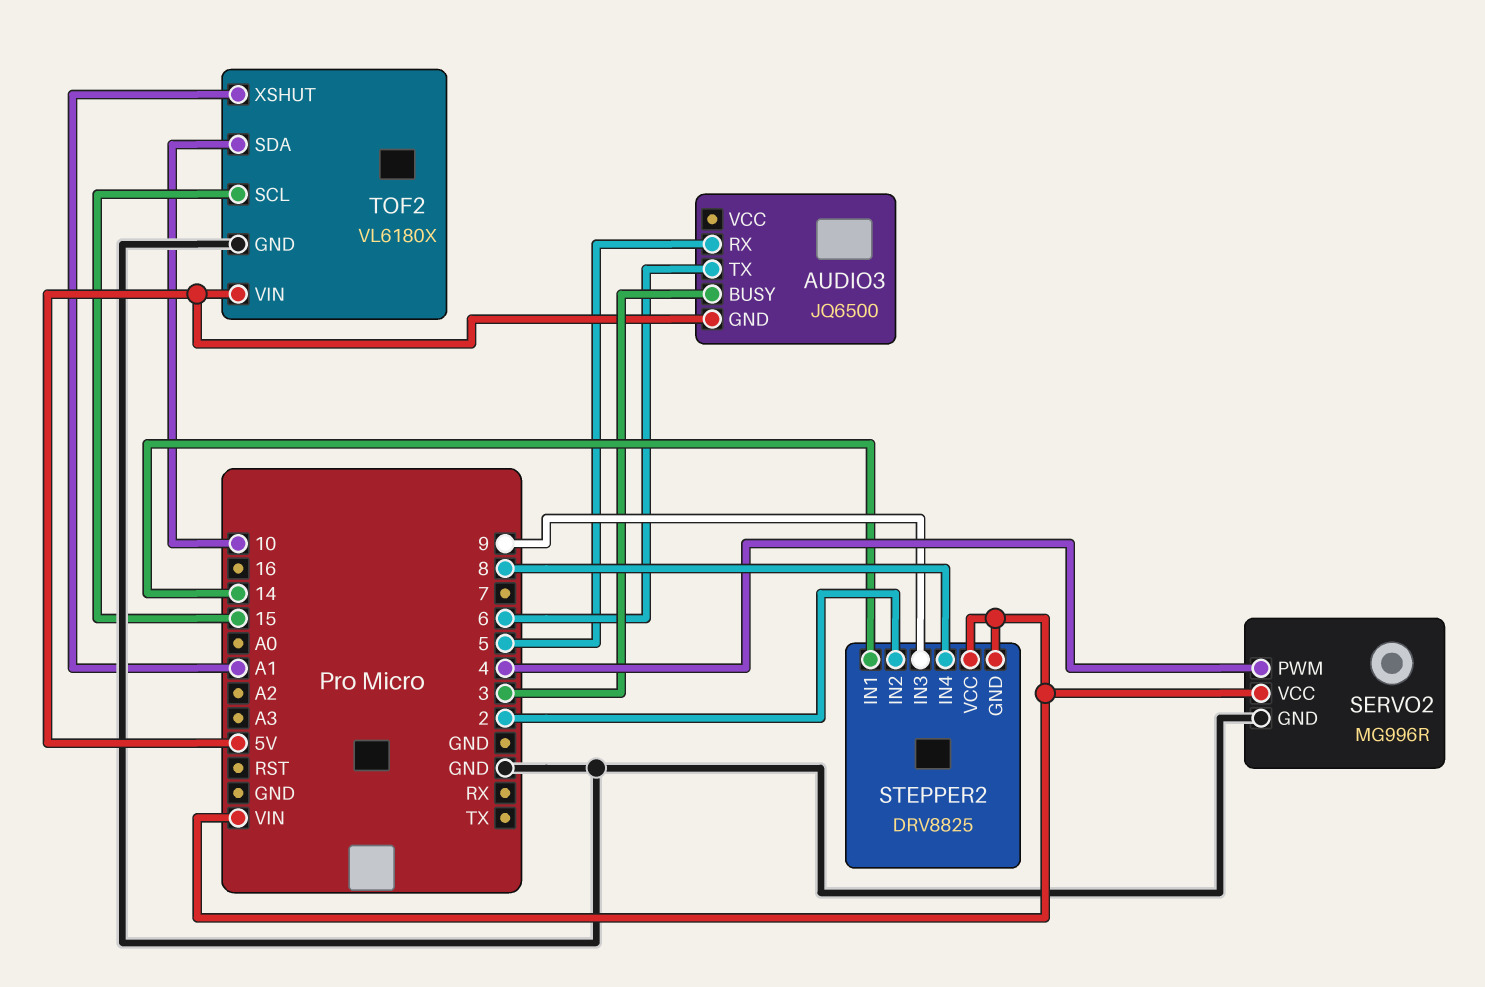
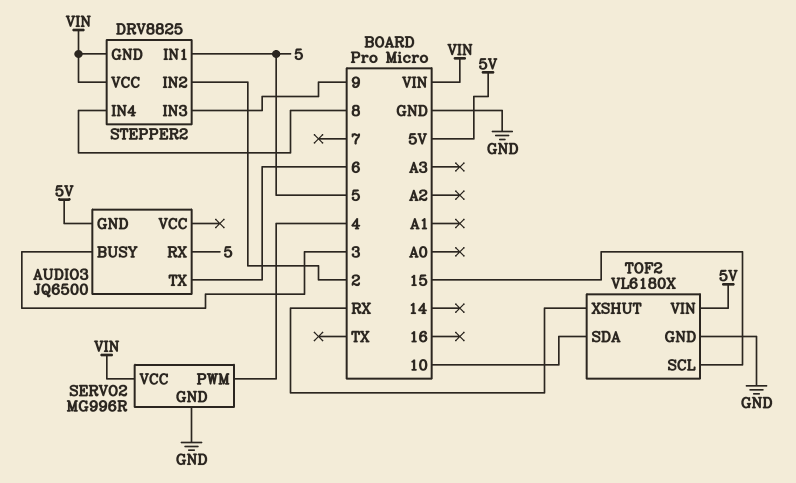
STEPPER2 pin IN1: 14 -> 5
TOF2 pin XSHUT: A1 -> RX

